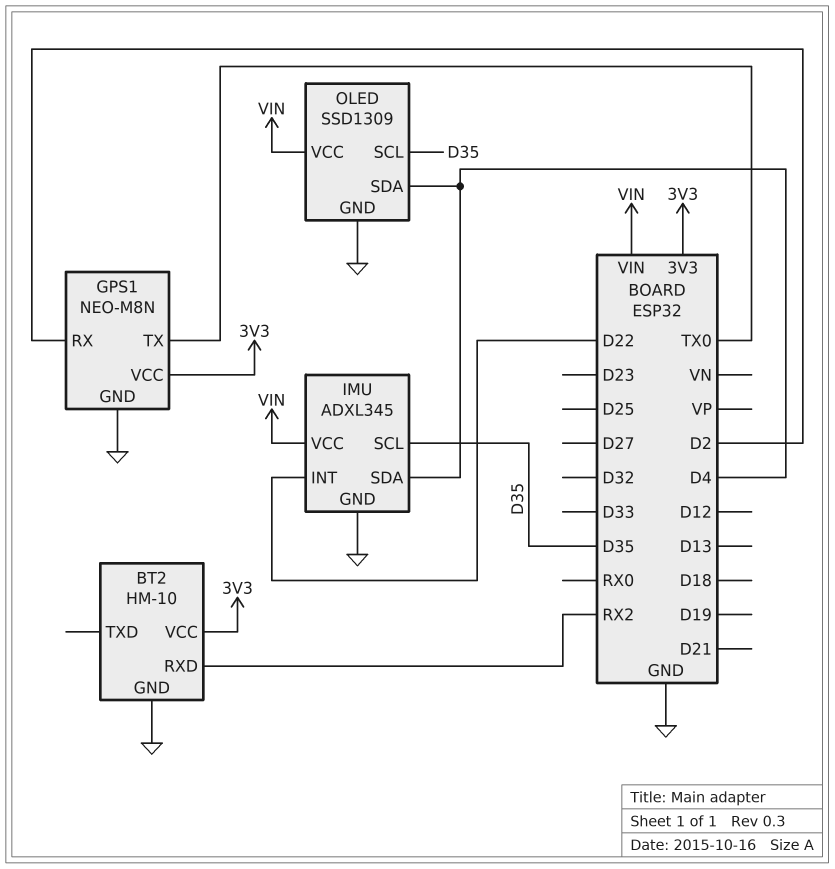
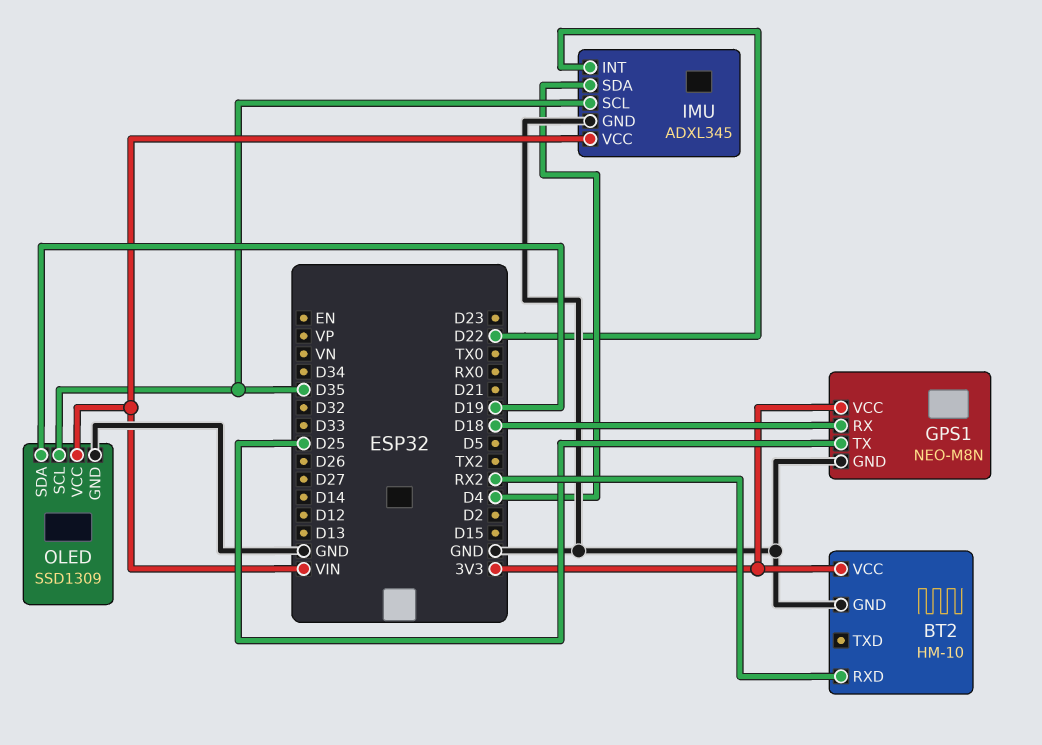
GPS1 pin RX: D2 -> D18
GPS1 pin TX: TX0 -> D25
OLED pin SDA: D4 -> D19

